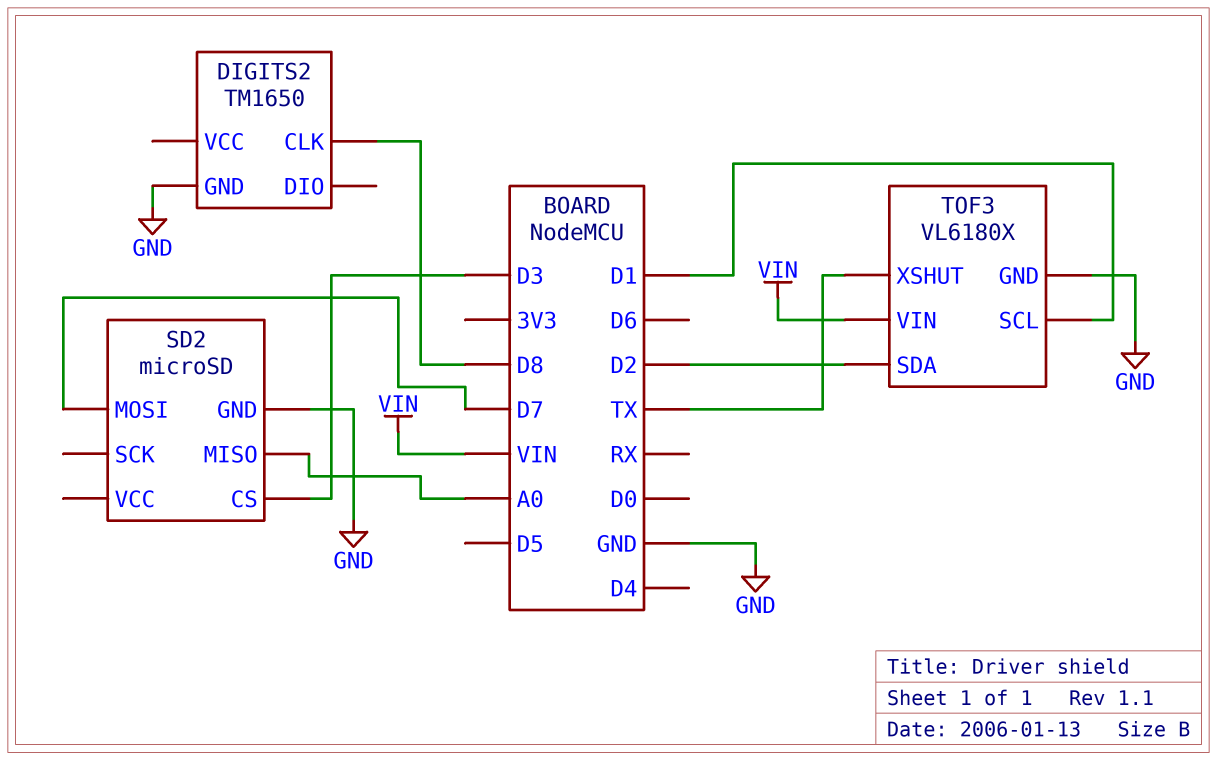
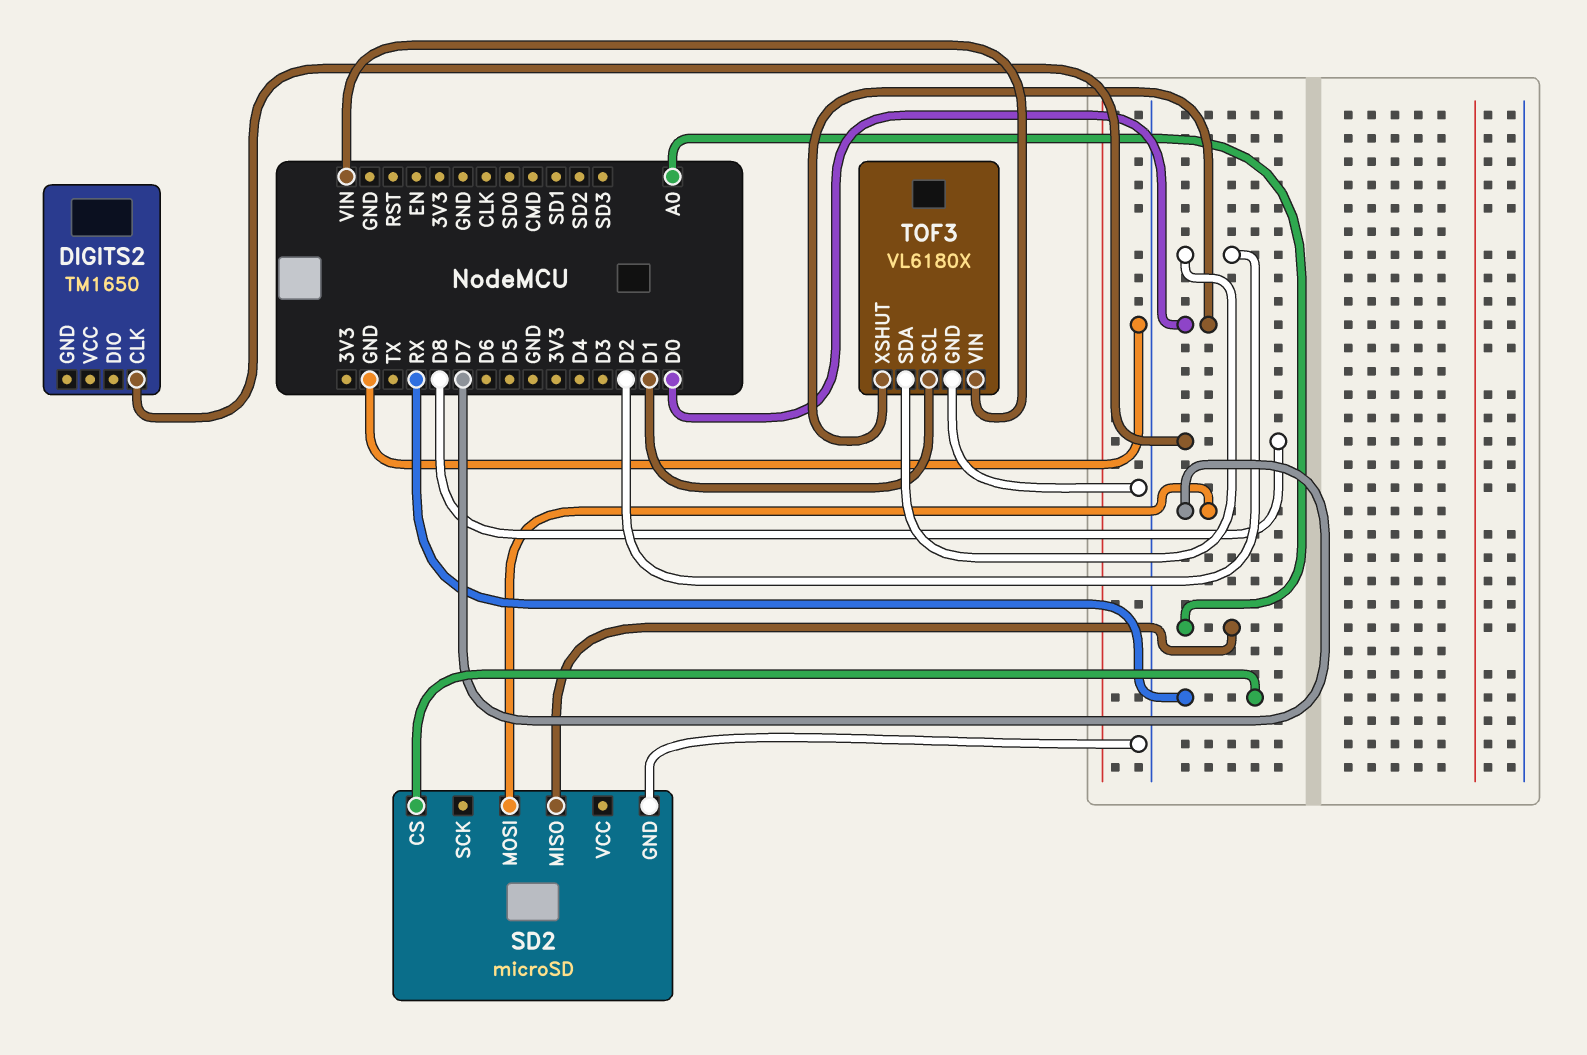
DIGITS2 pin GND: GND -> none
SD2 pin CS: D3 -> RX
TOF3 pin XSHUT: TX -> D0

